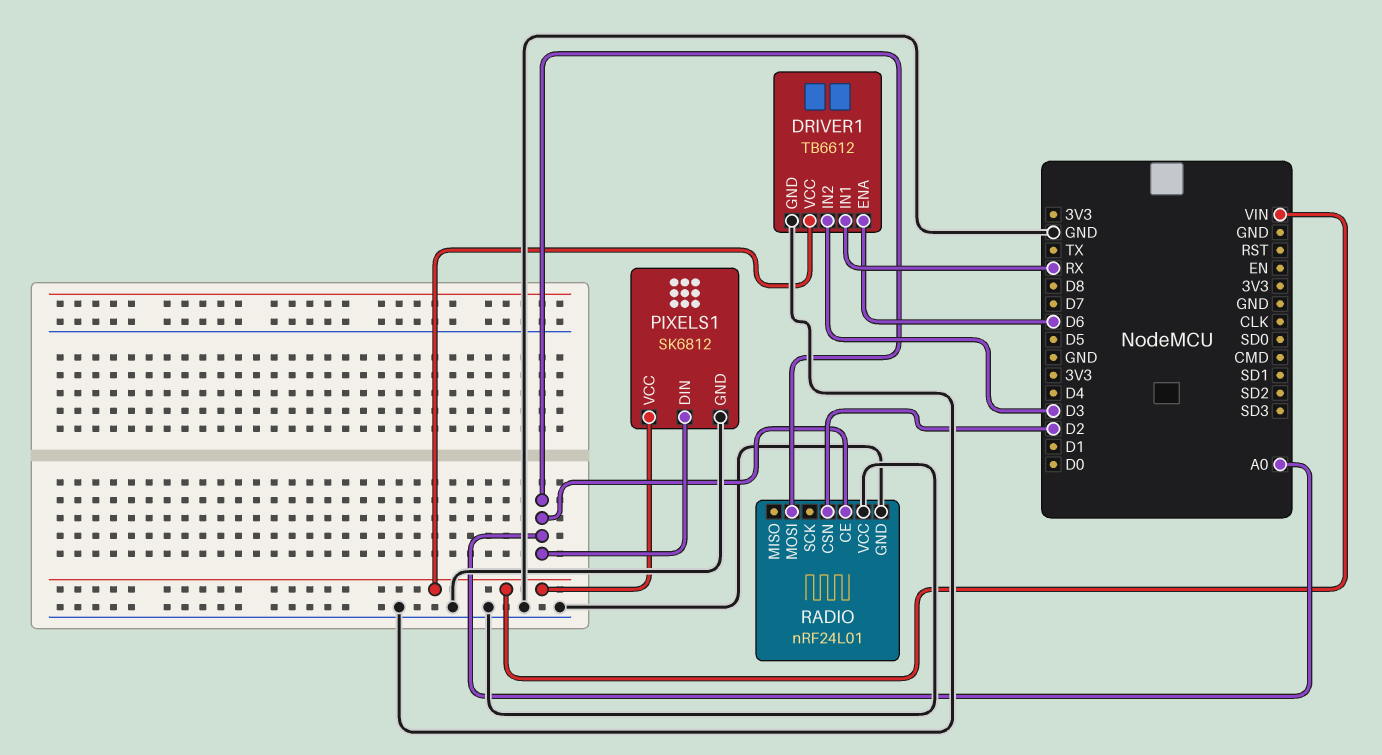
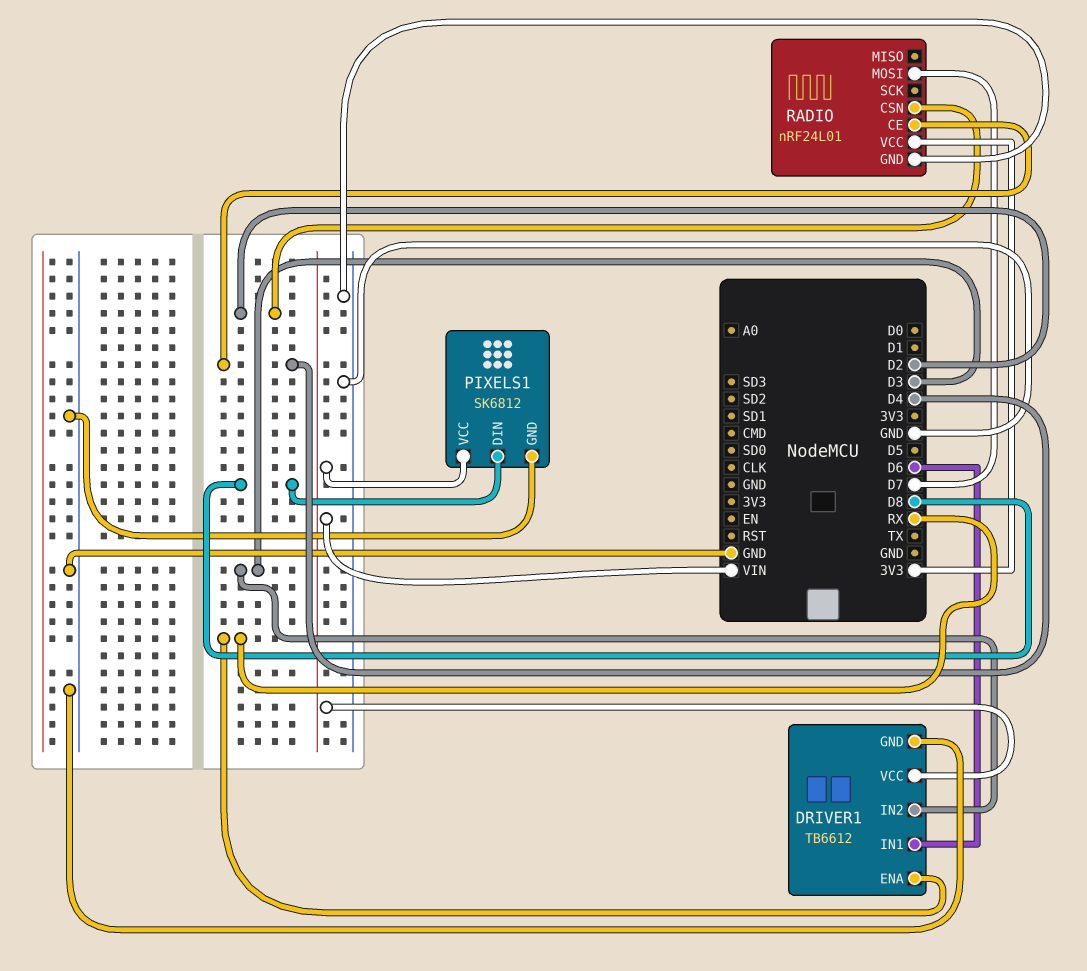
DRIVER1 pin ENA: D6 -> RX
DRIVER1 pin IN1: RX -> D6
PIXELS1 pin DIN: A0 -> D8
RADIO pin CE: A0 -> D4
RADIO pin MOSI: A0 -> D7
RADIO pin VCC: GND -> 3V3

